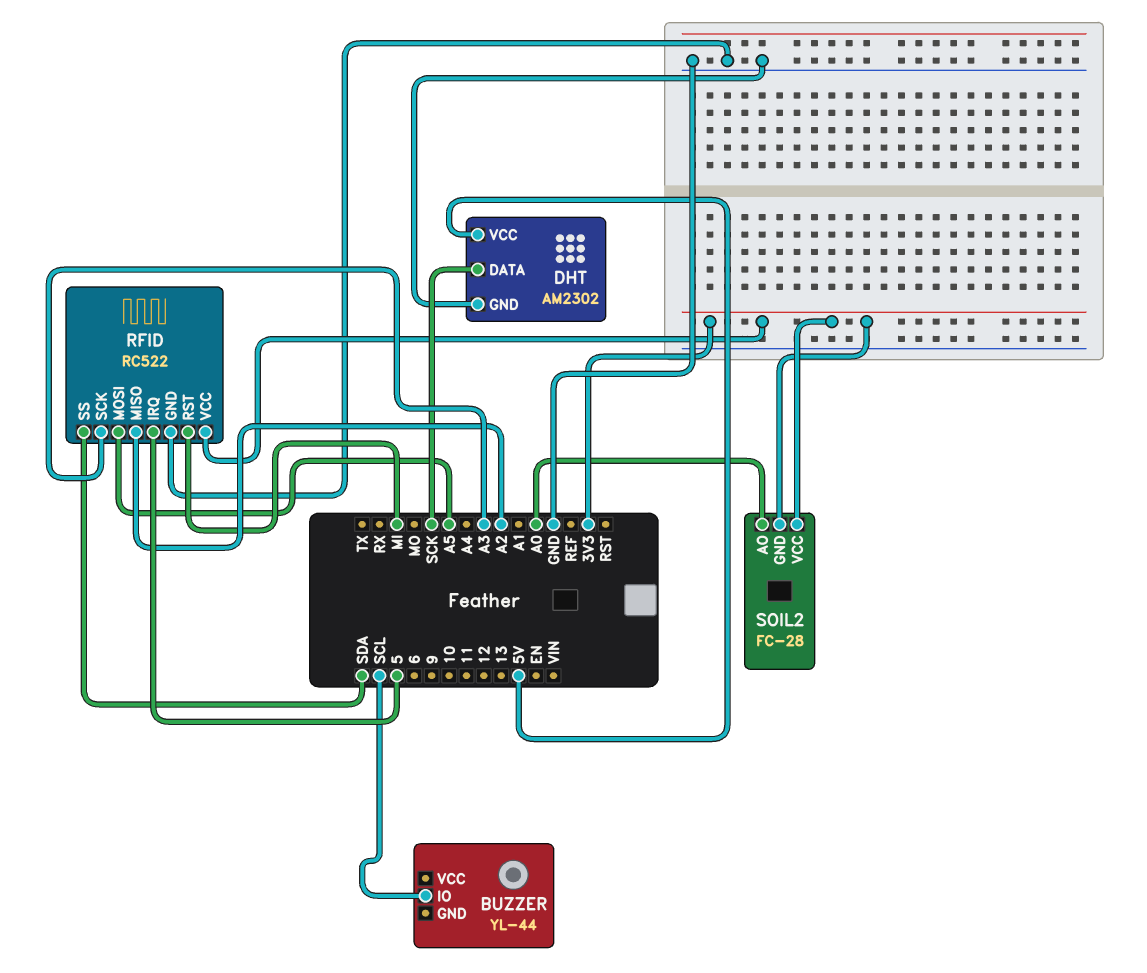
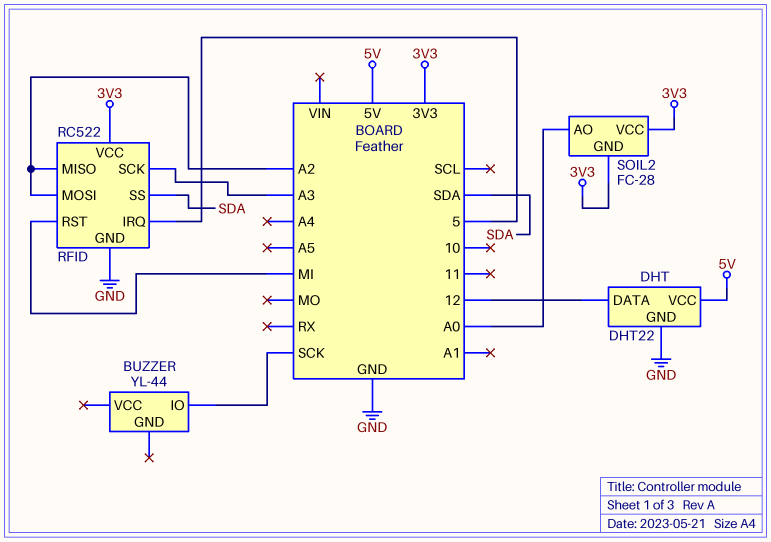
BUZZER pin IO: SCL -> SCK
DHT: AM2302 -> DHT22
DHT pin DATA: SCK -> 12
RFID pin MOSI: A5 -> A2

